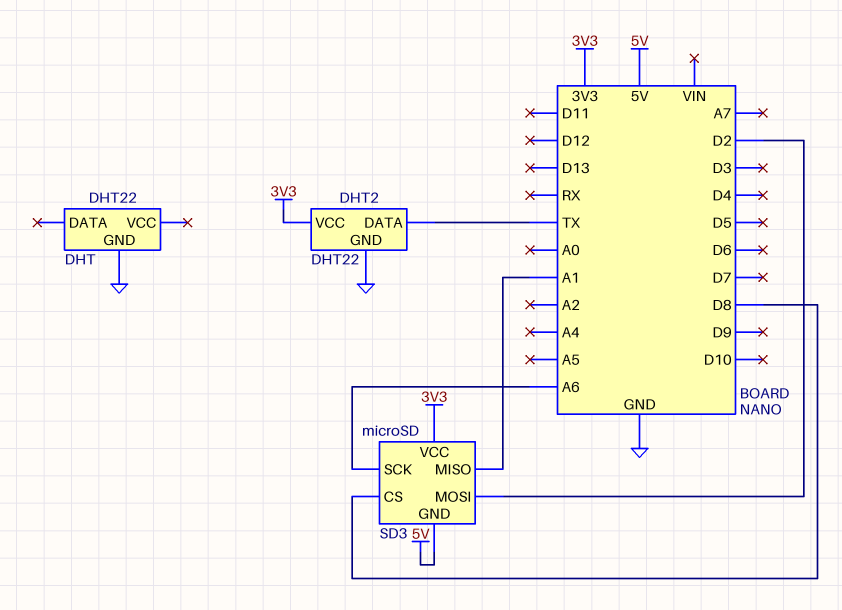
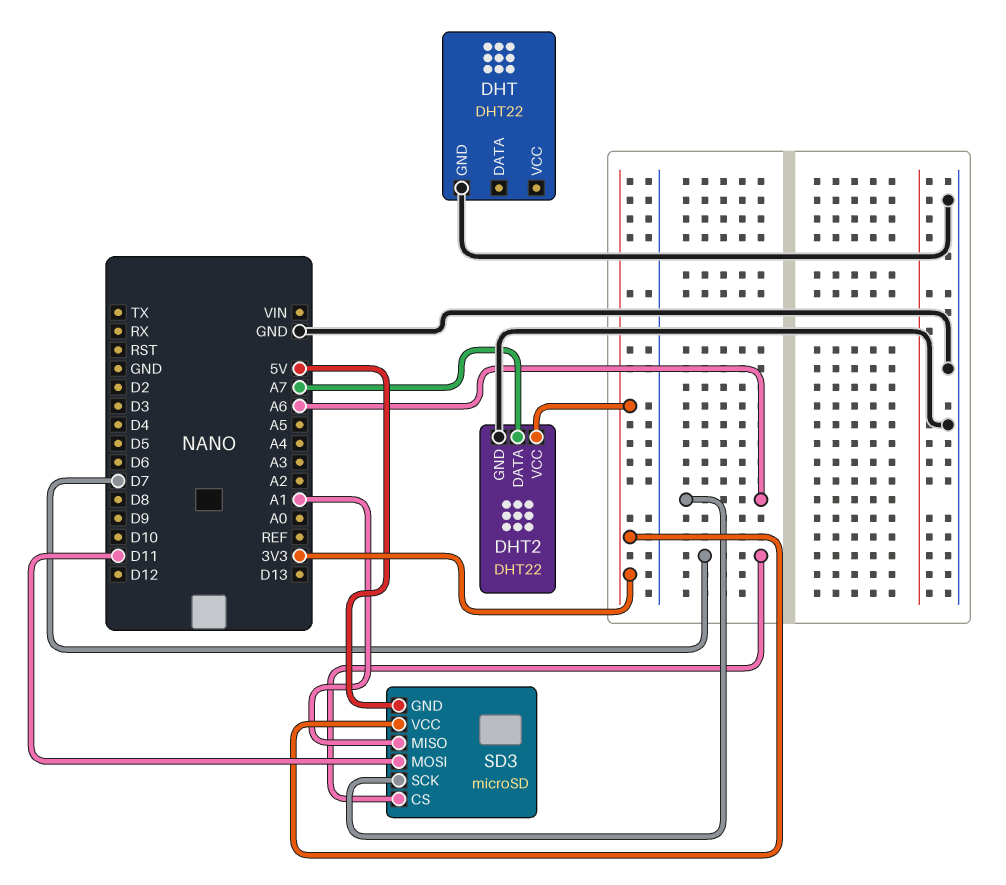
DHT2 pin DATA: TX -> A7
SD3 pin CS: D8 -> D7
SD3 pin MOSI: D2 -> D11

